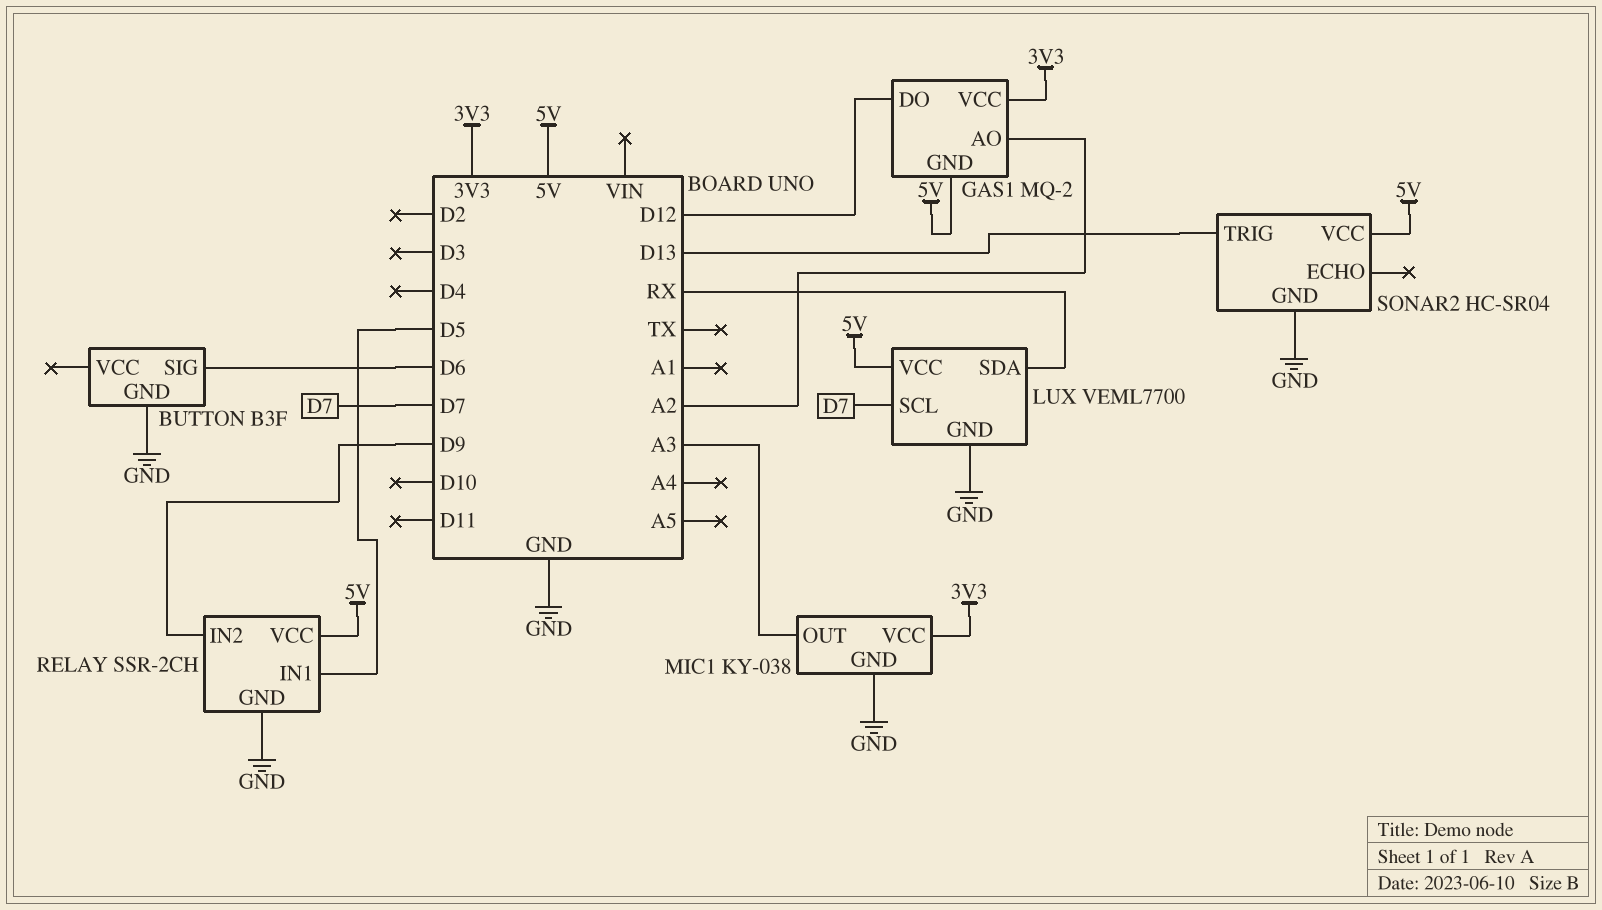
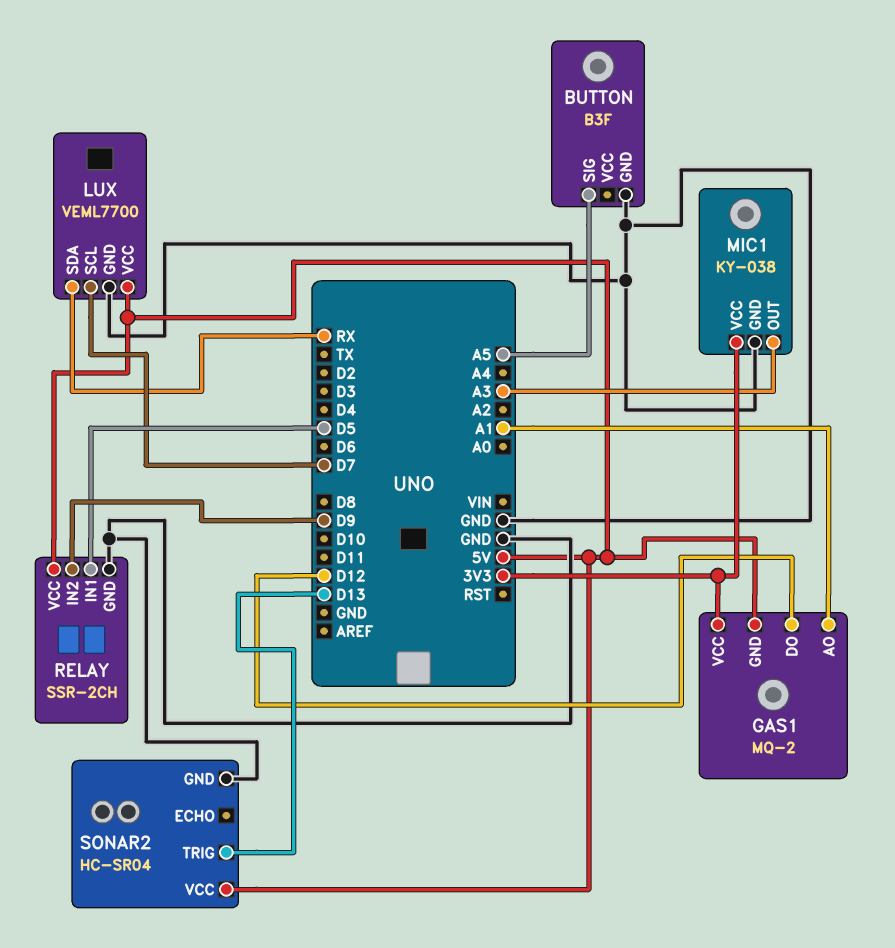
BUTTON pin SIG: D6 -> A5
GAS1 pin AO: A2 -> A1

